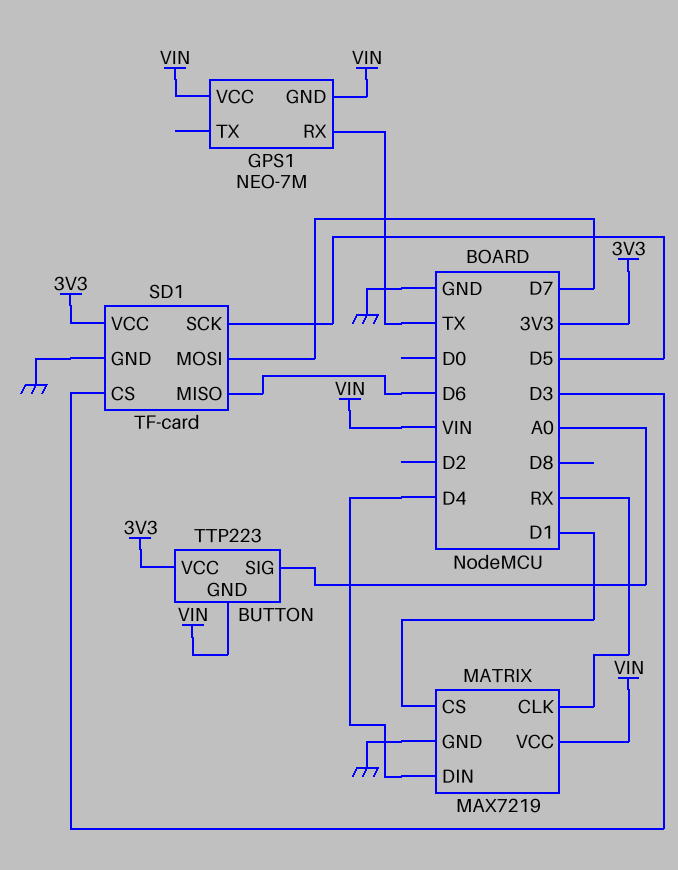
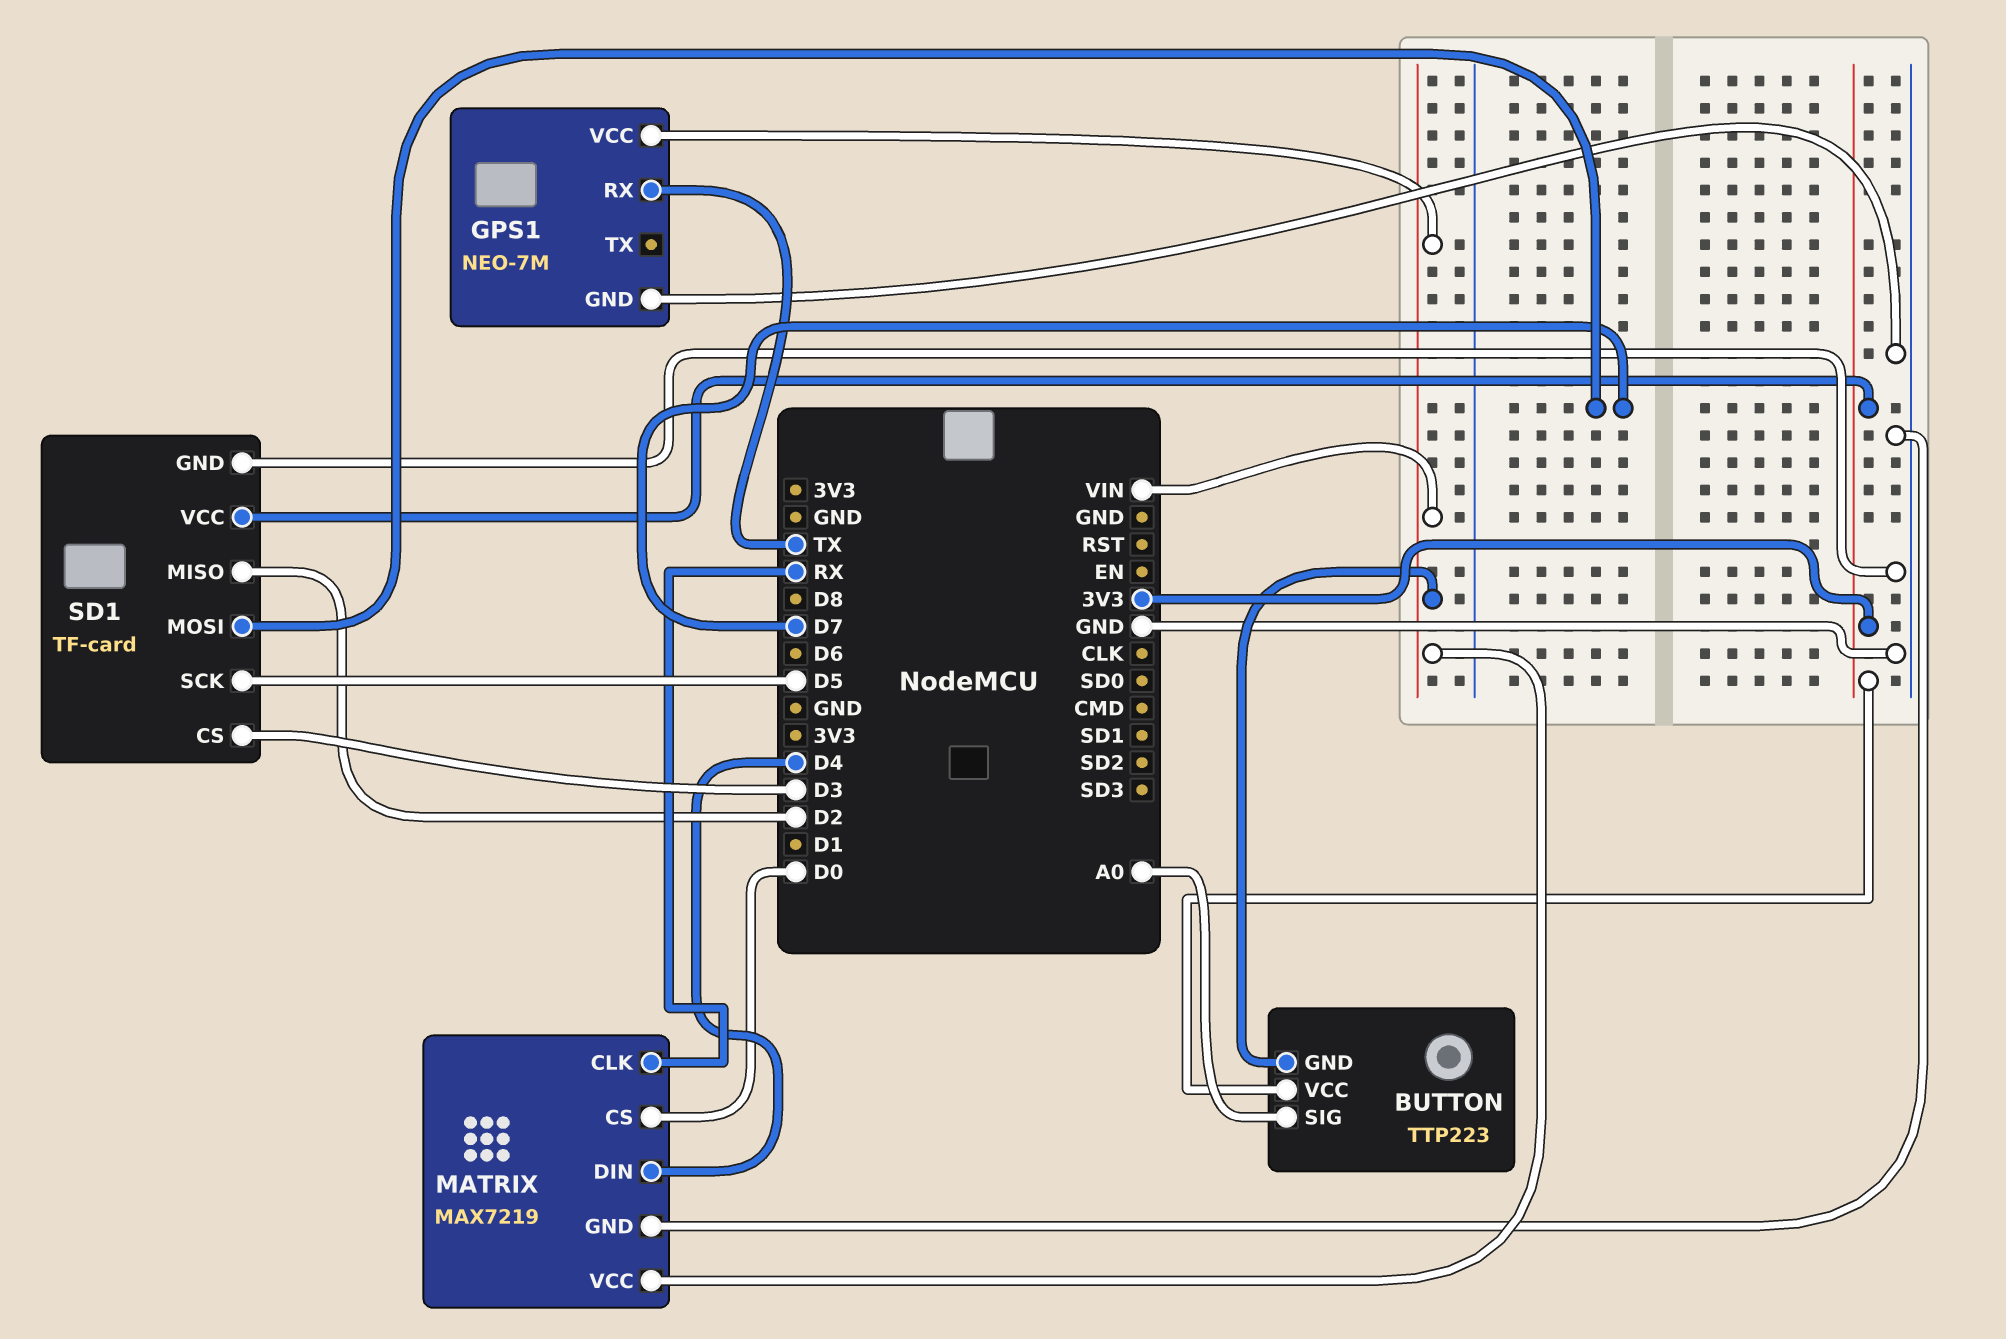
GPS1 pin GND: VIN -> GND
MATRIX pin CS: D1 -> D0
SD1 pin MISO: D6 -> D2

